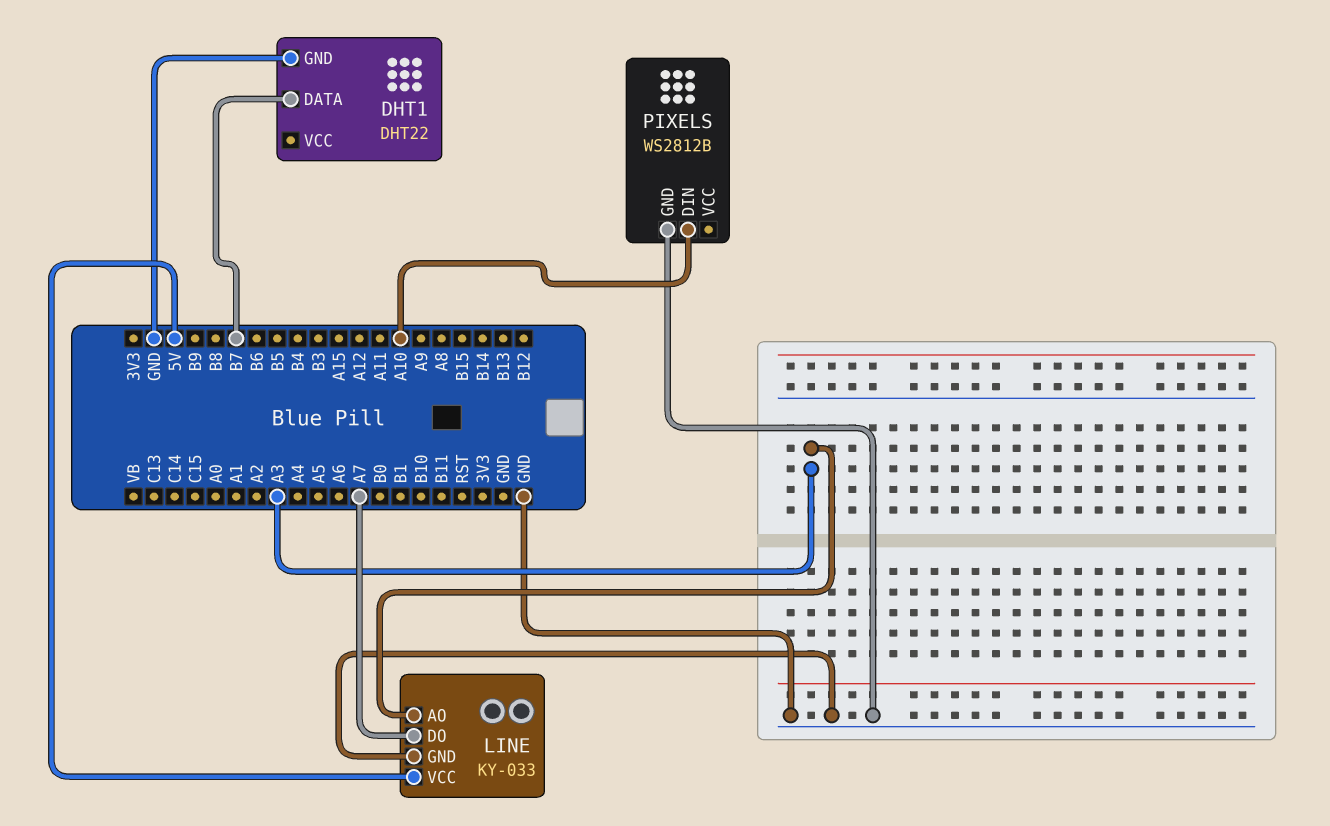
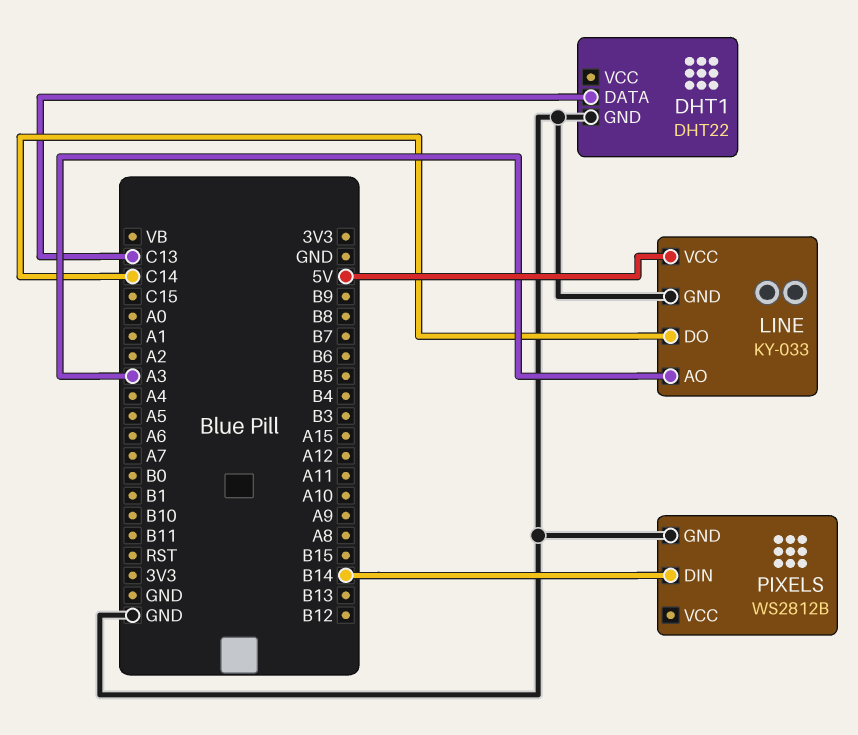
DHT1 pin DATA: B7 -> C13
LINE pin DO: A7 -> C14
PIXELS pin DIN: A10 -> B14

